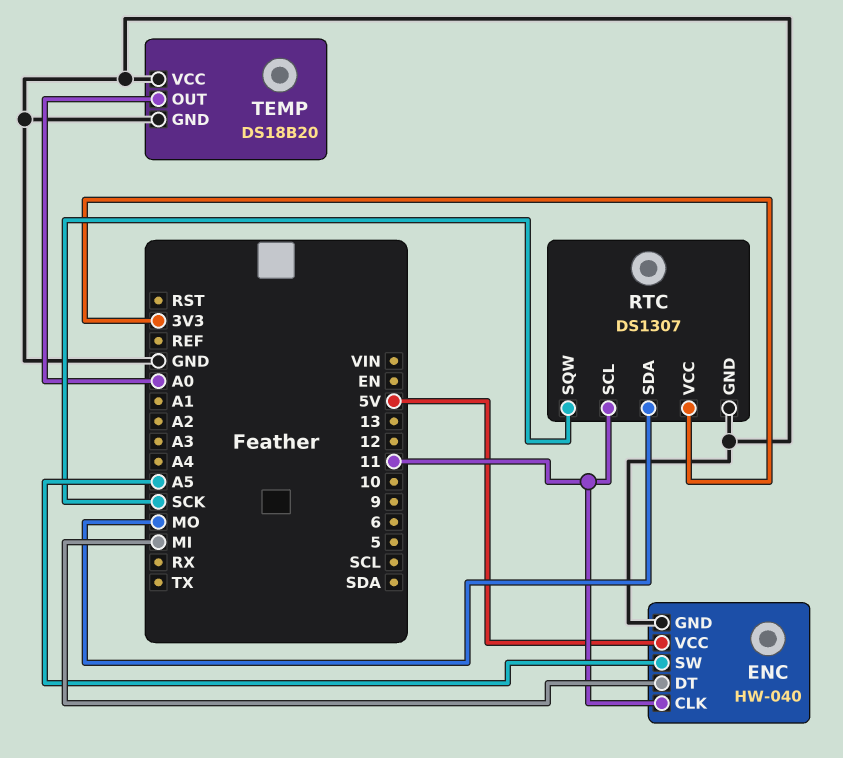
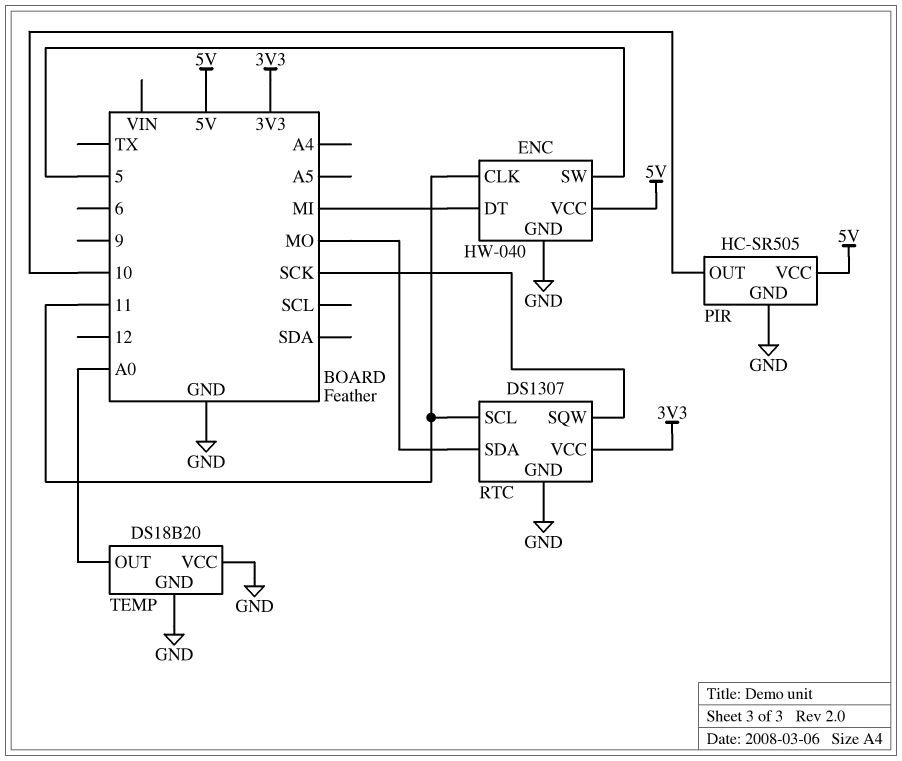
ENC pin SW: A5 -> 5
PIR: none -> HC-SR505
PIR pin GND: none -> GND
PIR pin OUT: none -> 10
PIR pin VCC: none -> 5V

